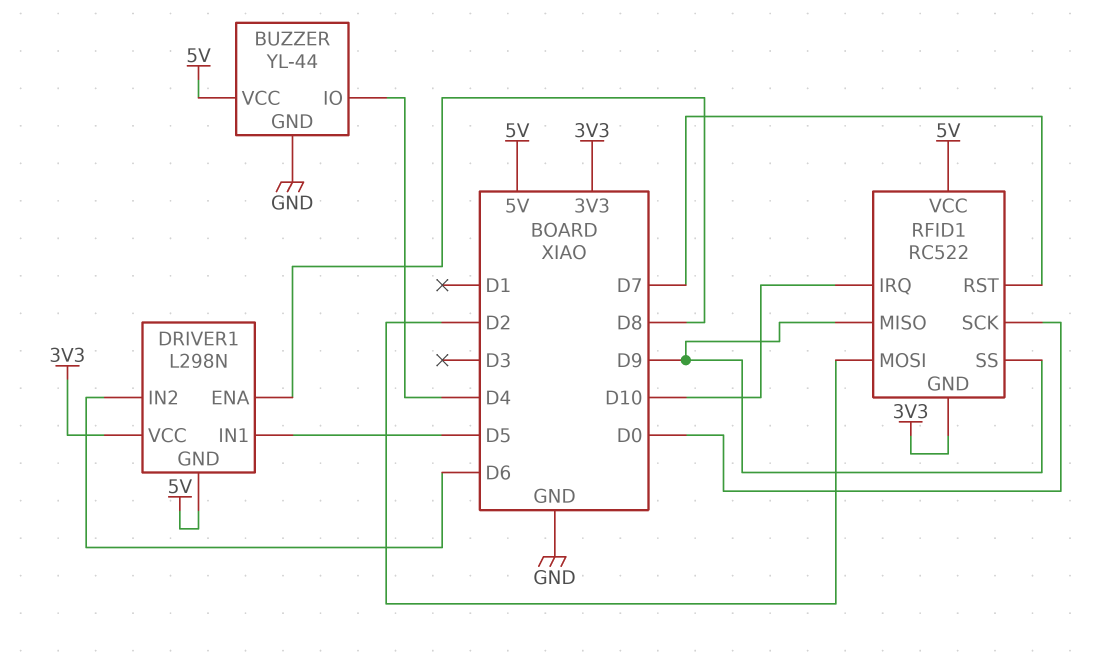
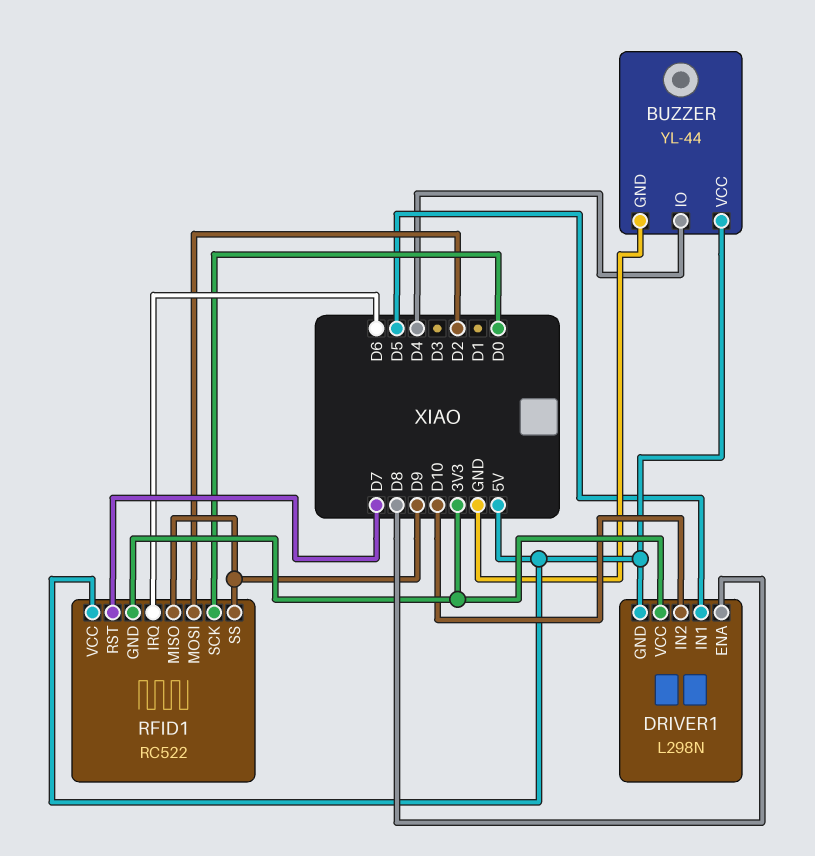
DRIVER1 pin IN2: D6 -> D10
RFID1 pin IRQ: D10 -> D6

